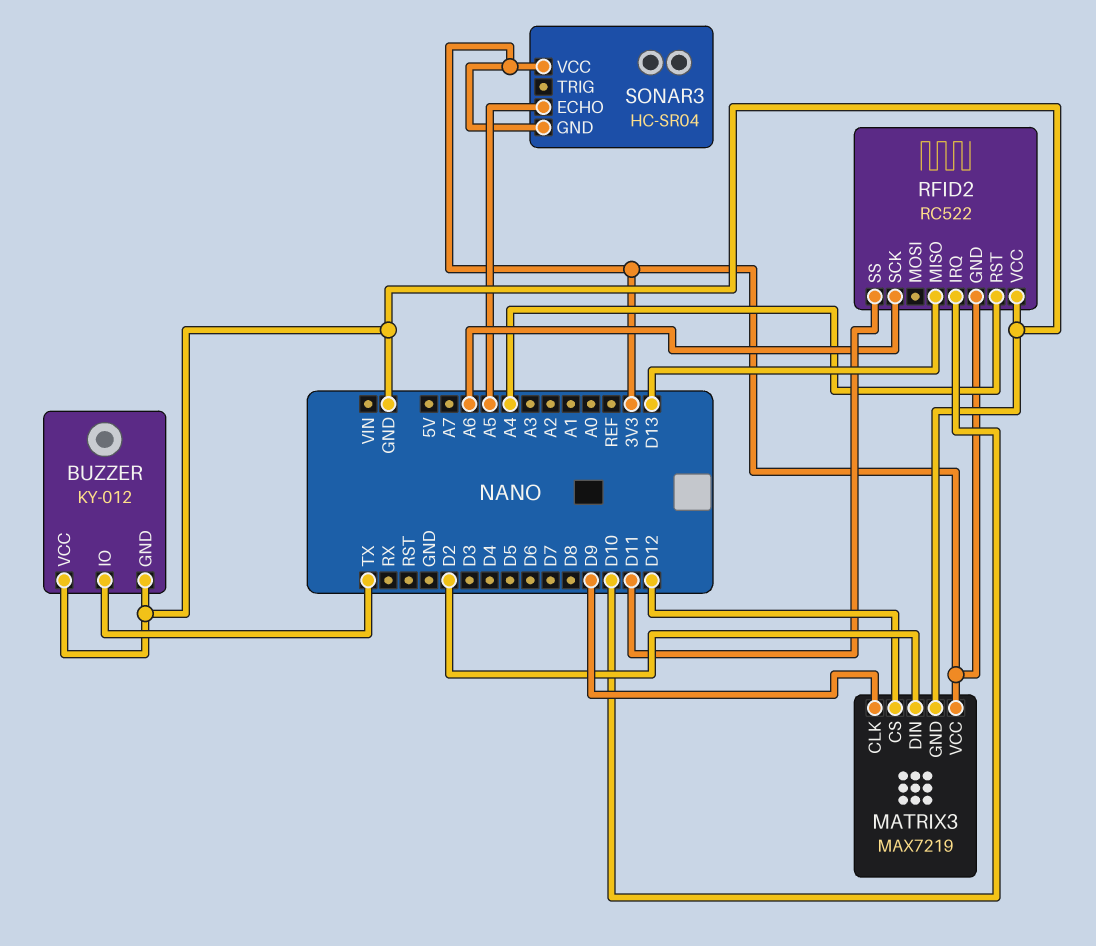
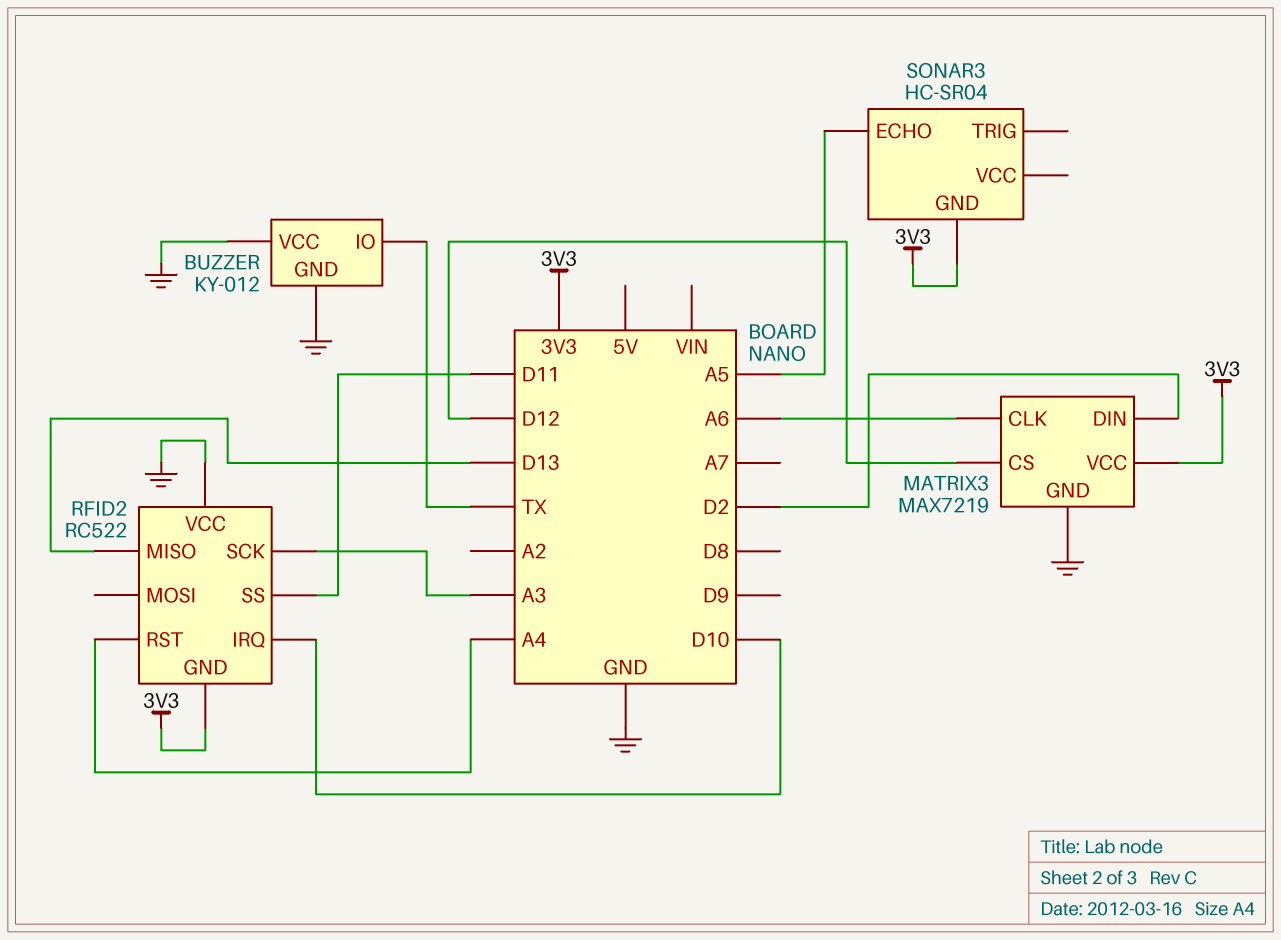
MATRIX3 pin CLK: D9 -> A6
RFID2 pin SCK: A6 -> A3
SONAR3 pin VCC: 3V3 -> none

